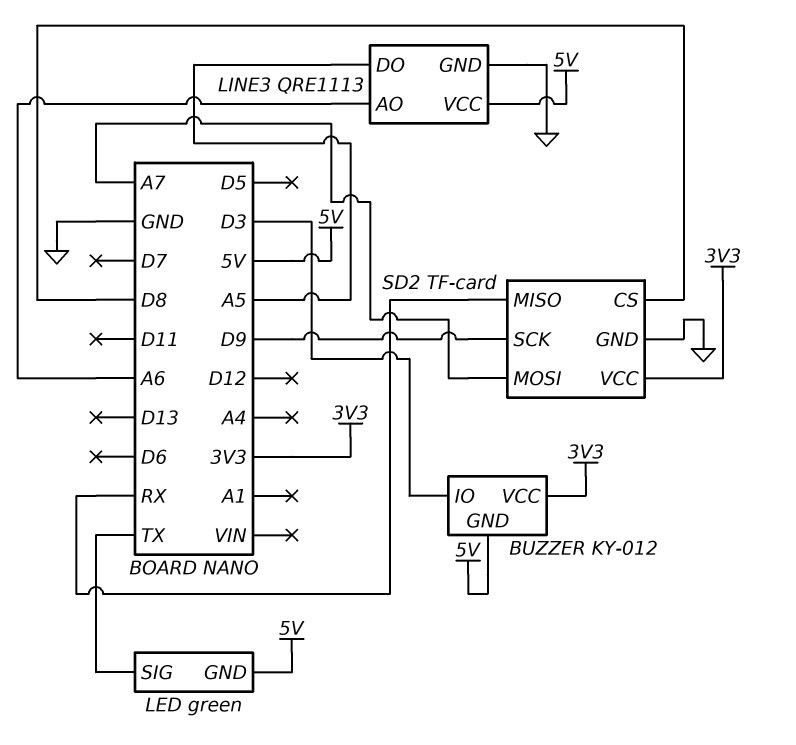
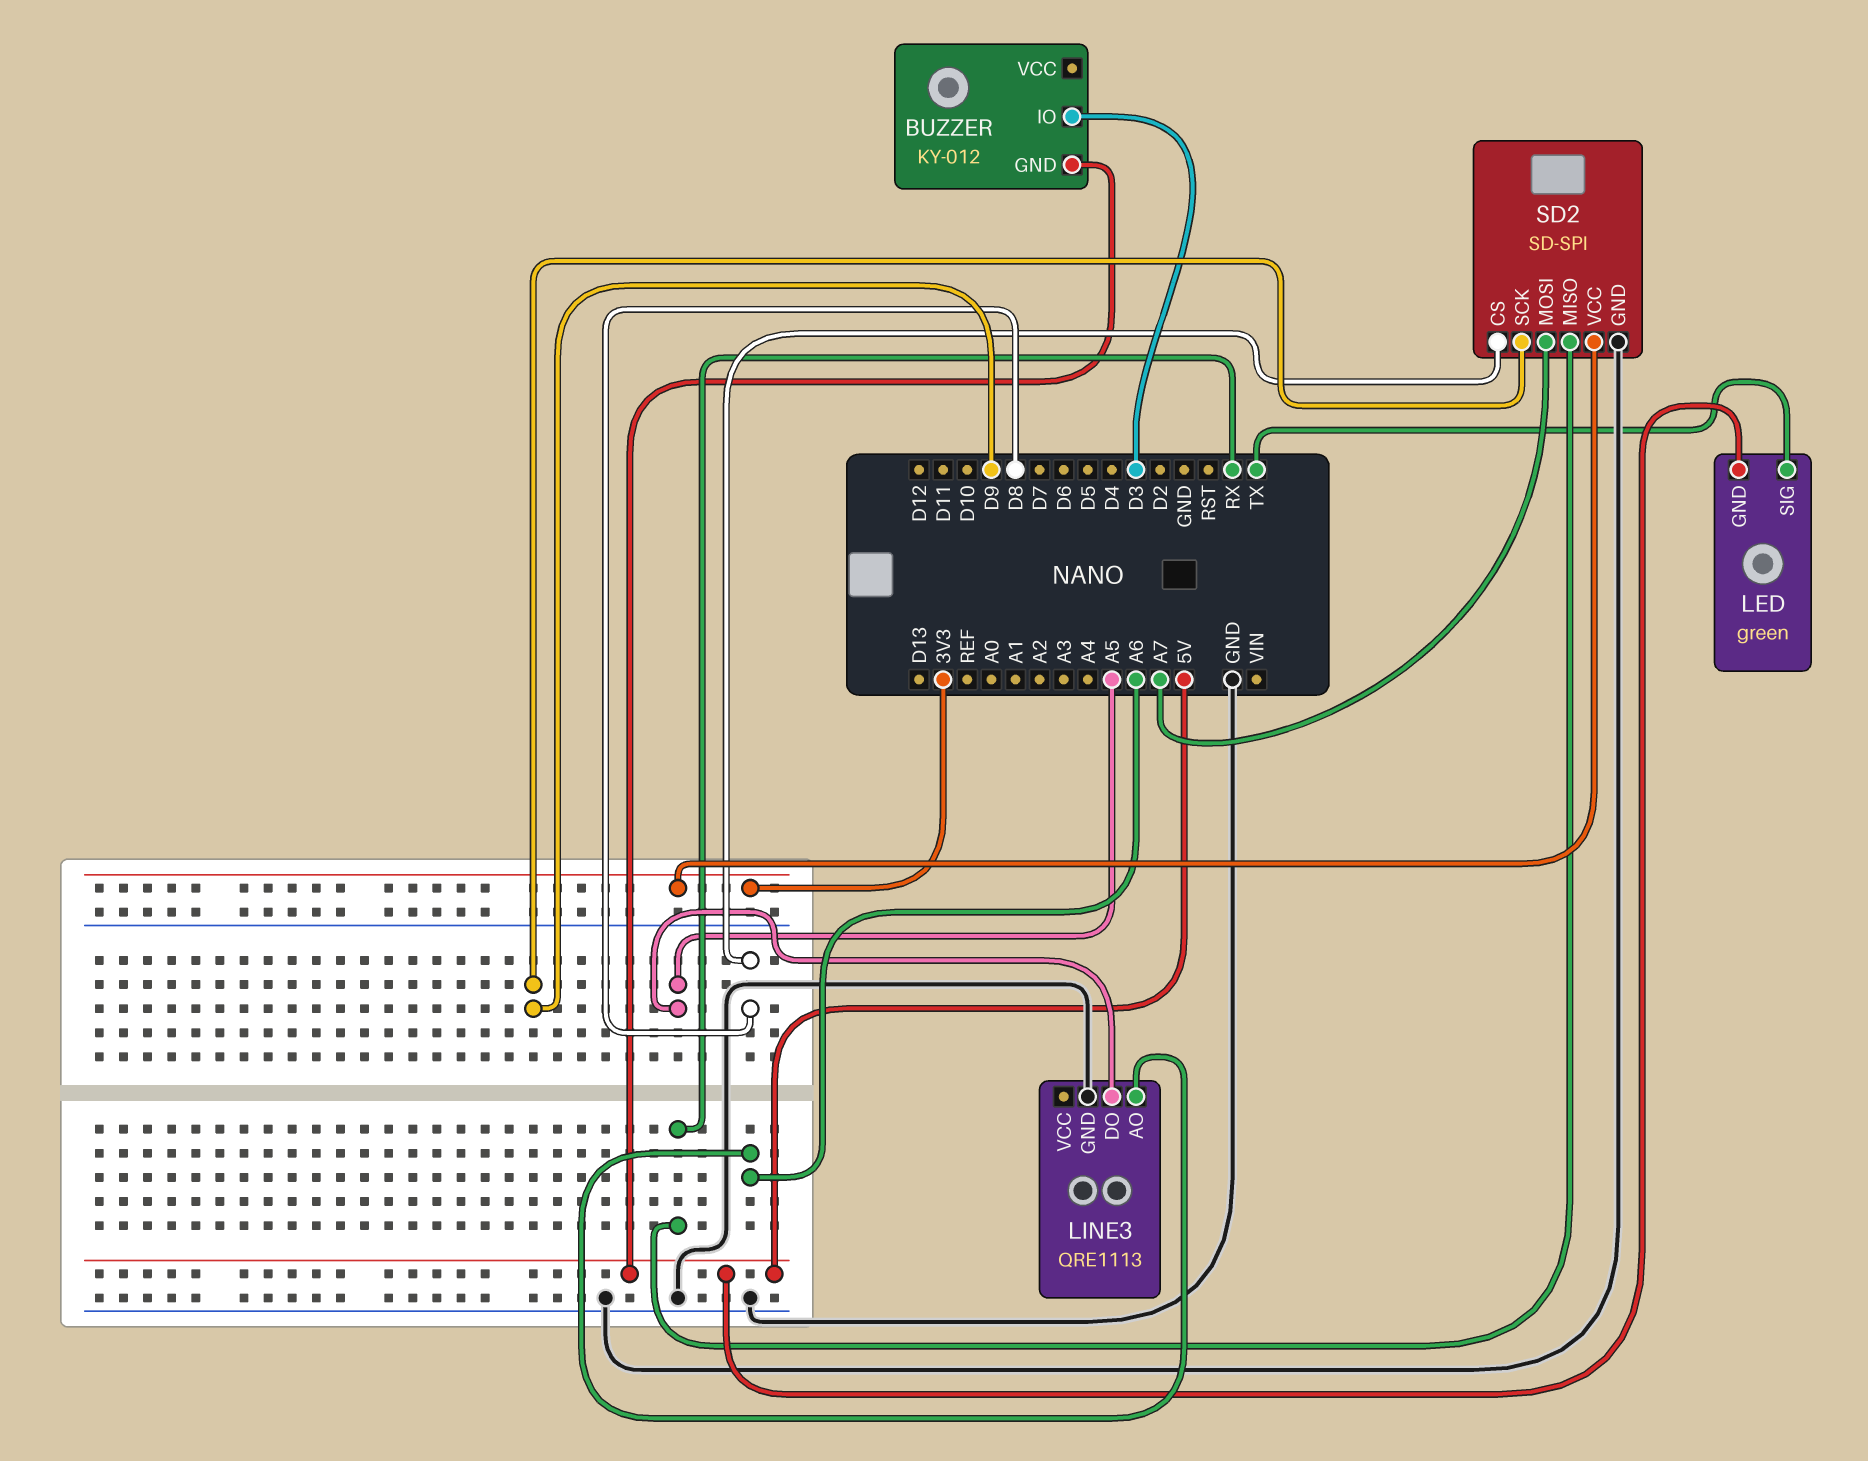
BUZZER pin VCC: 3V3 -> none
LINE3 pin VCC: 5V -> none
SD2: TF-card -> SD-SPI

